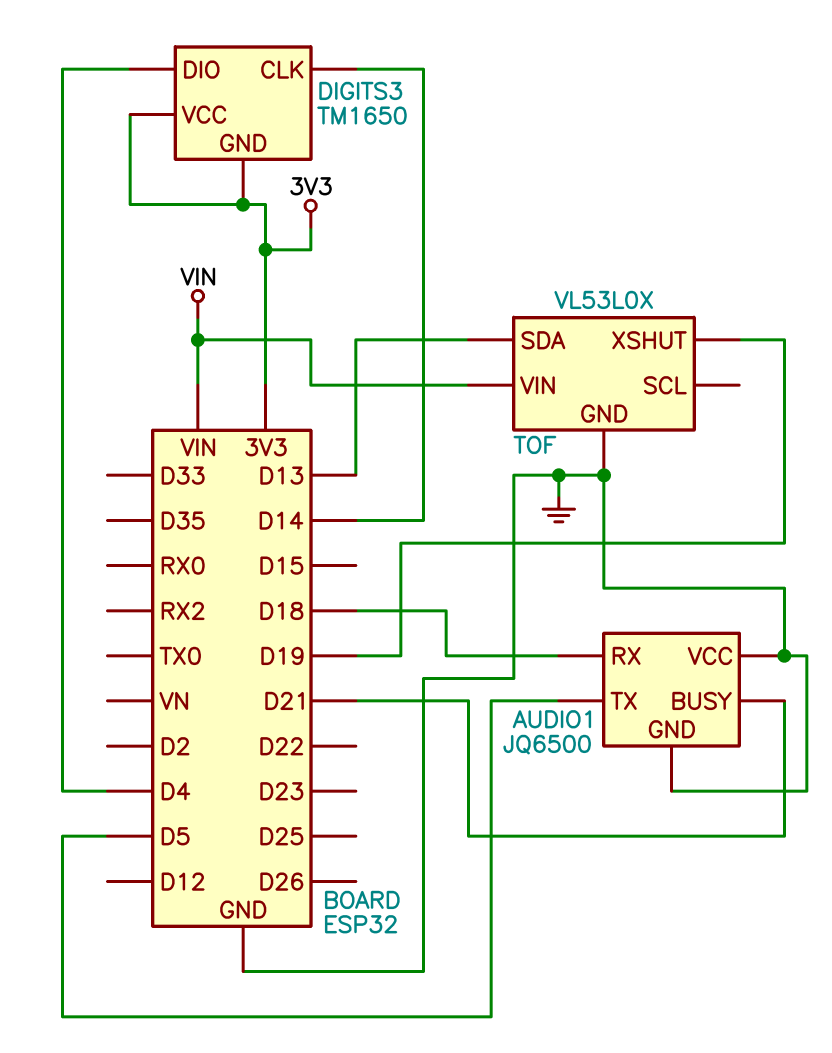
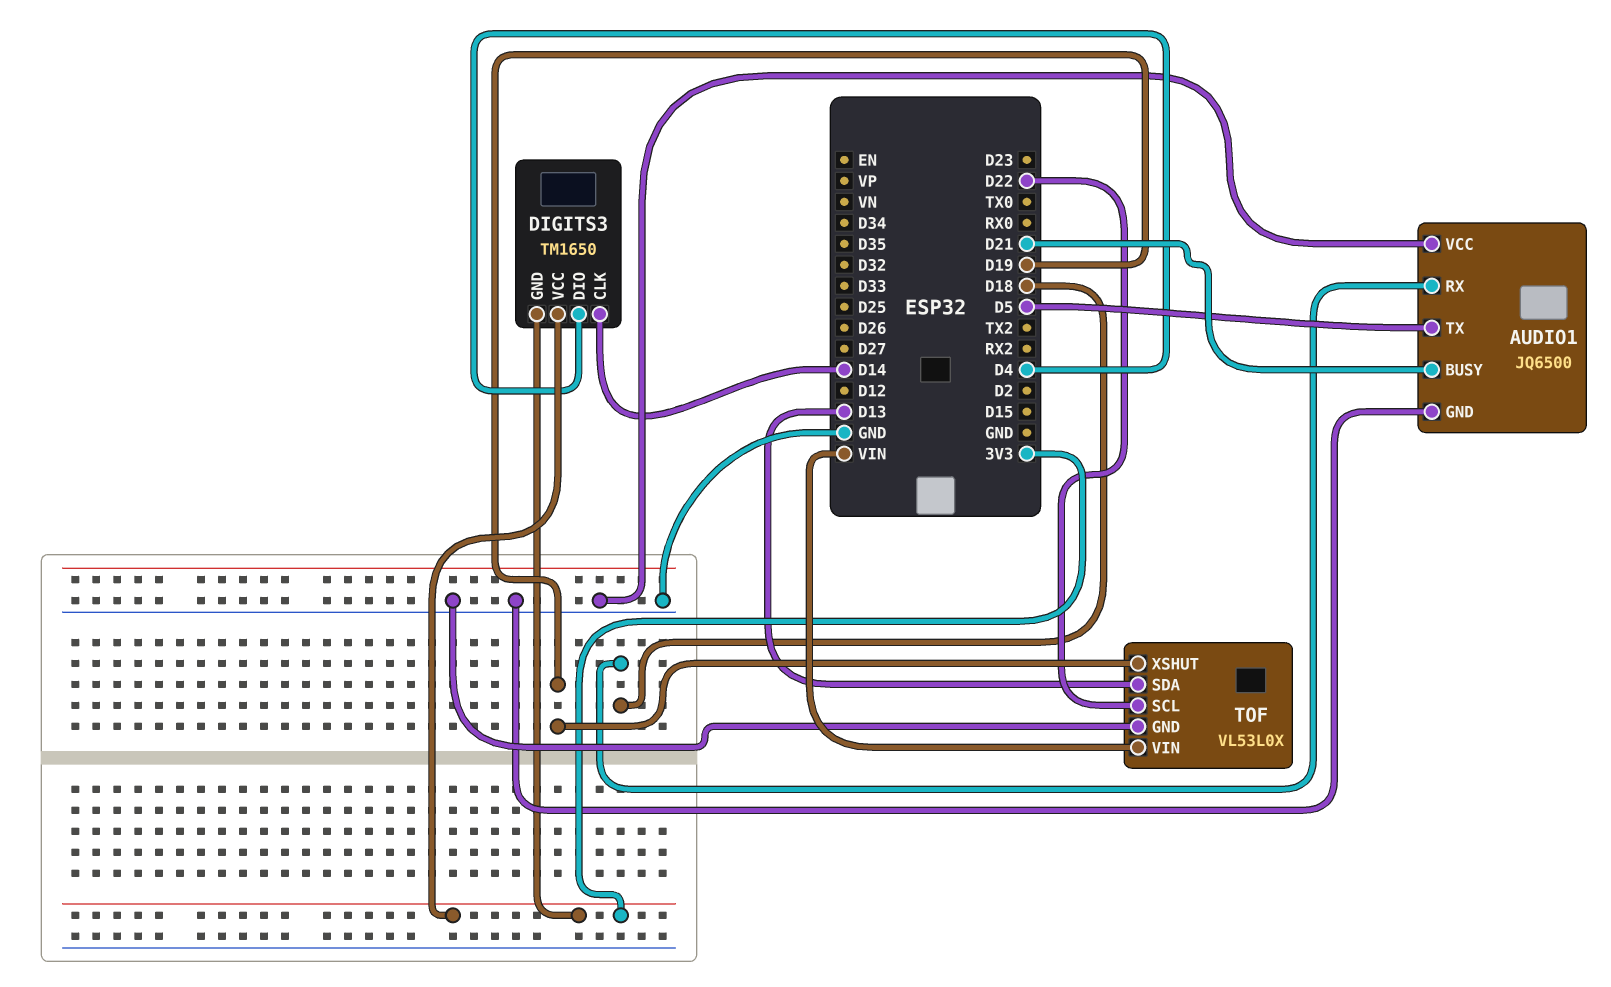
TOF pin SCL: none -> D22

